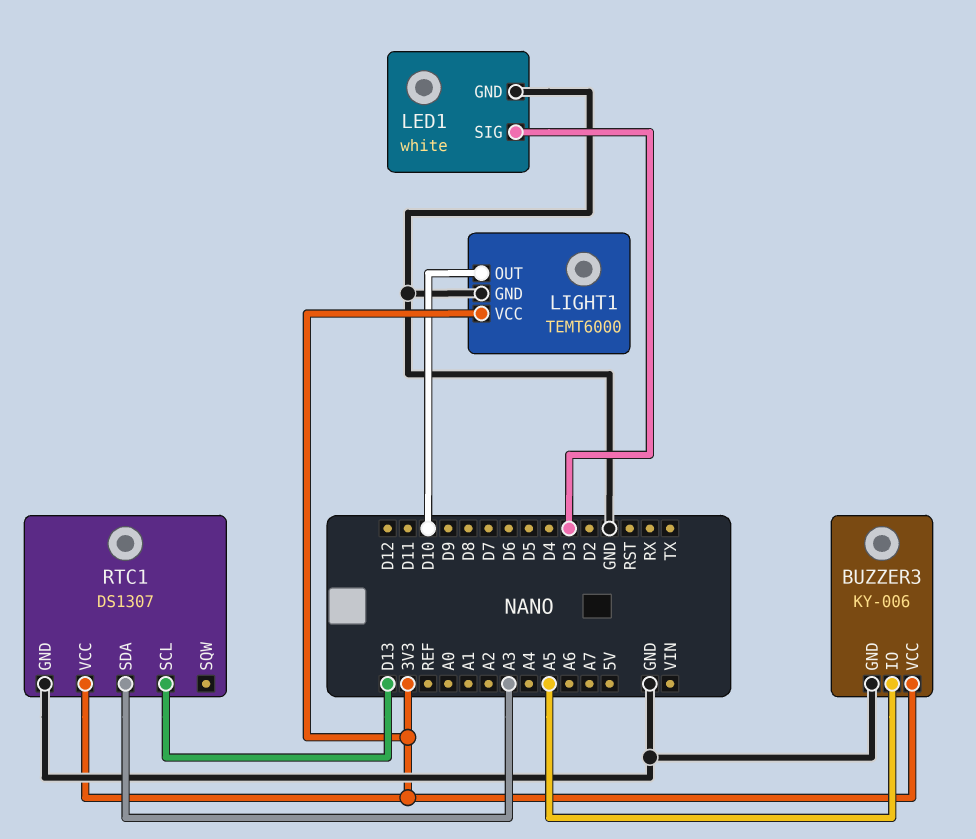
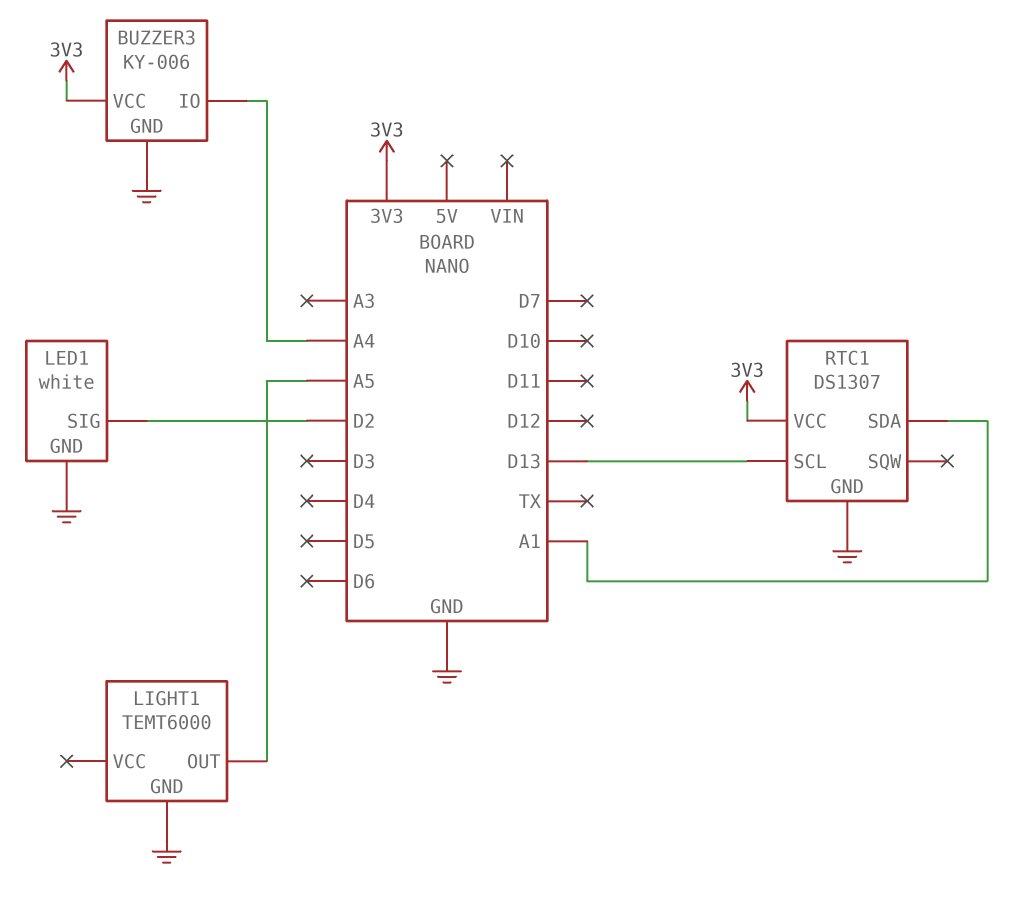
BUZZER3 pin IO: A5 -> A4
LED1 pin SIG: D3 -> D2
LIGHT1 pin OUT: D10 -> A5
LIGHT1 pin VCC: 3V3 -> none
RTC1 pin SDA: A3 -> A1

